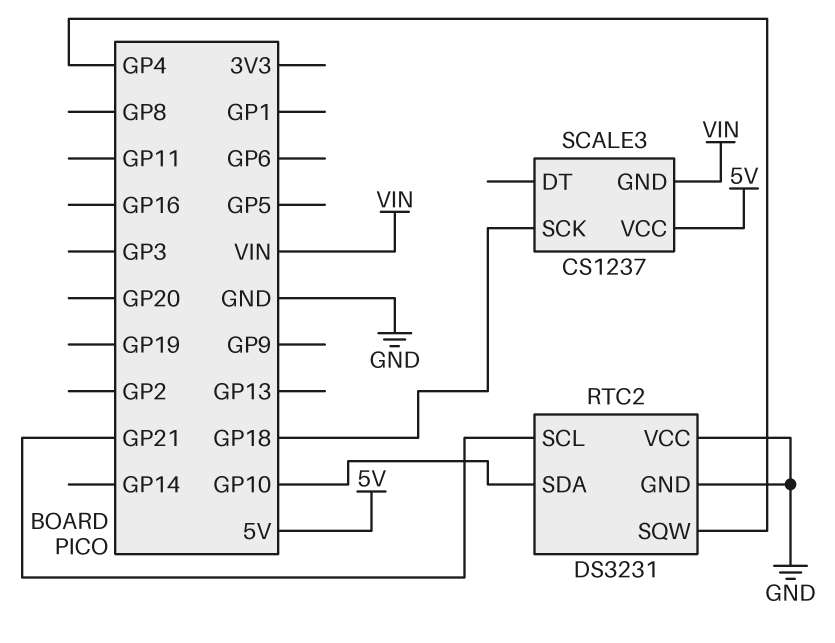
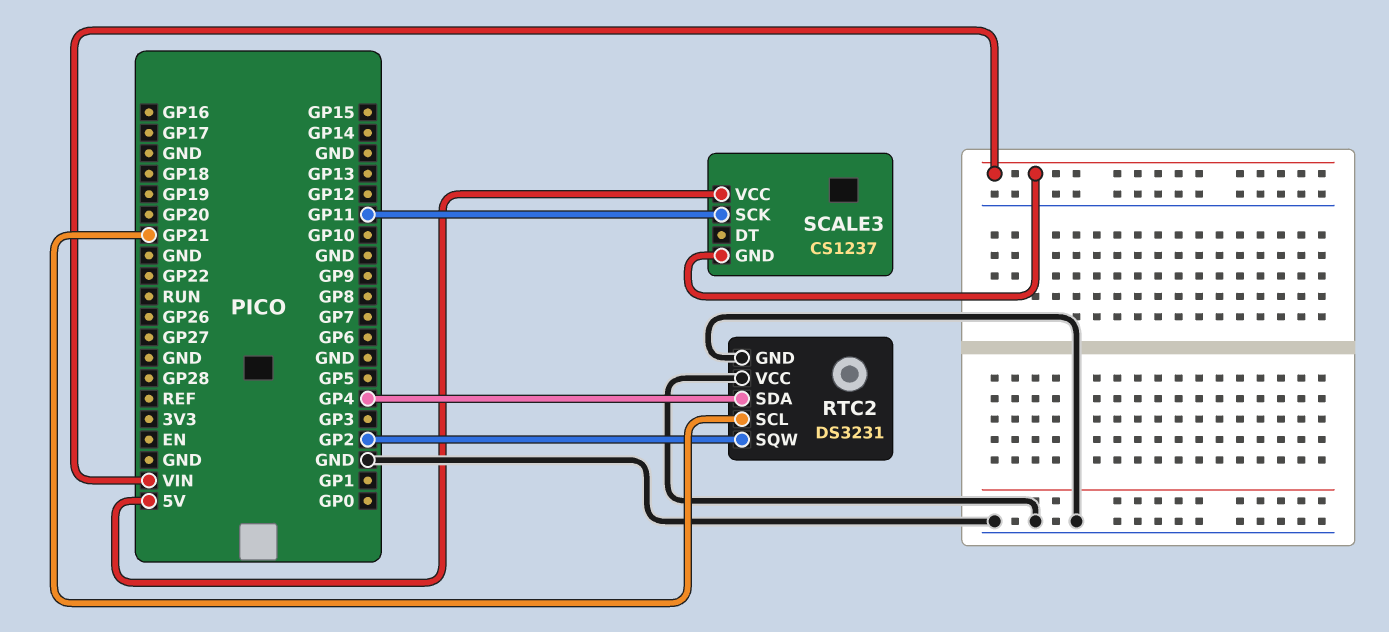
RTC2 pin SDA: GP10 -> GP4
RTC2 pin SQW: GP4 -> GP2
SCALE3 pin SCK: GP18 -> GP11

